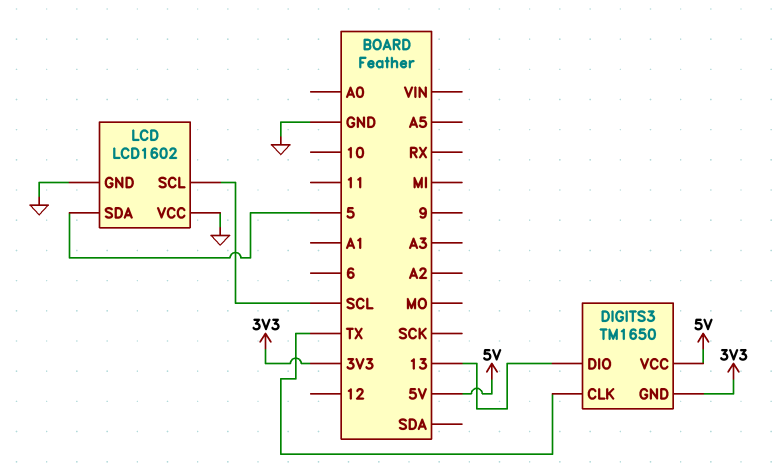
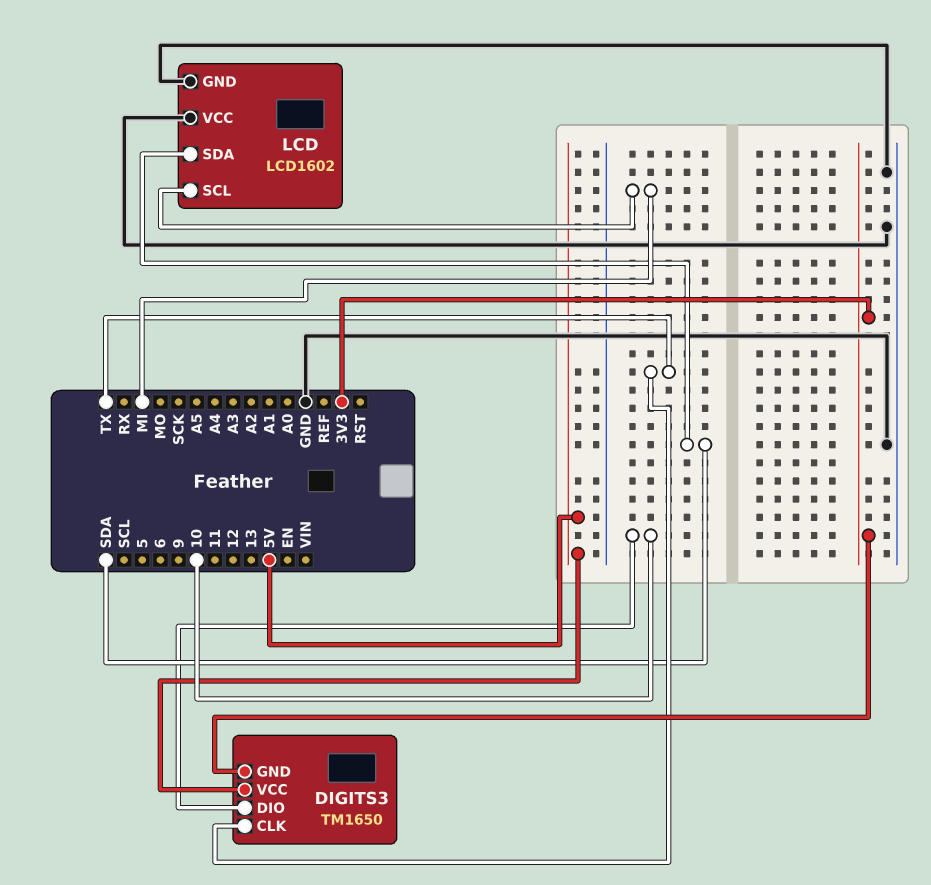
DIGITS3 pin DIO: 13 -> 10
LCD pin SCL: SCL -> MI
LCD pin SDA: 5 -> SDA

